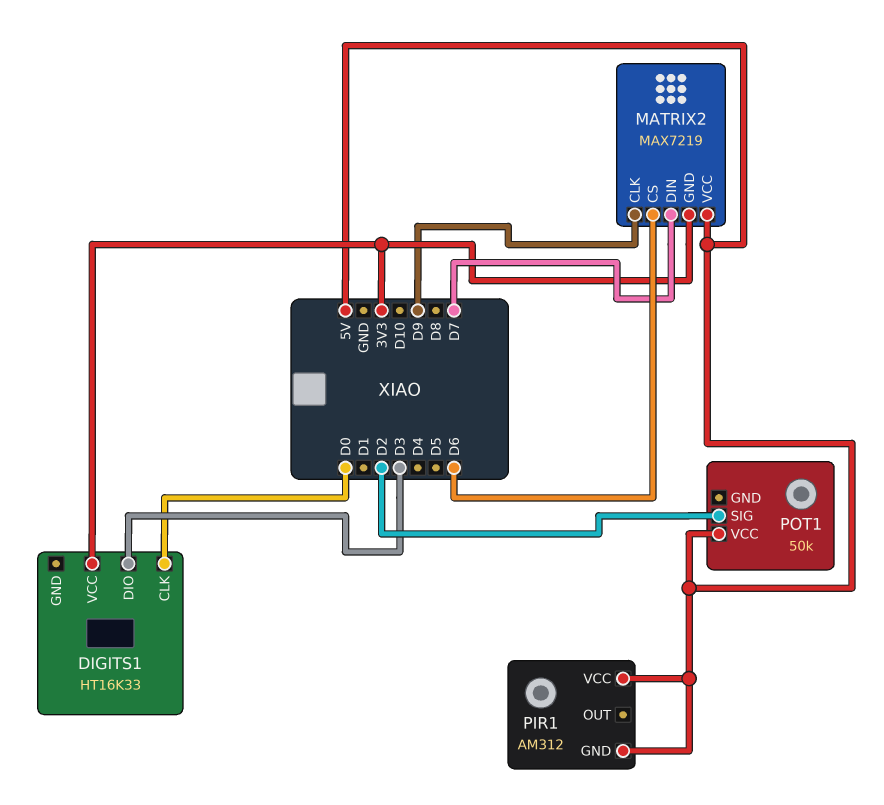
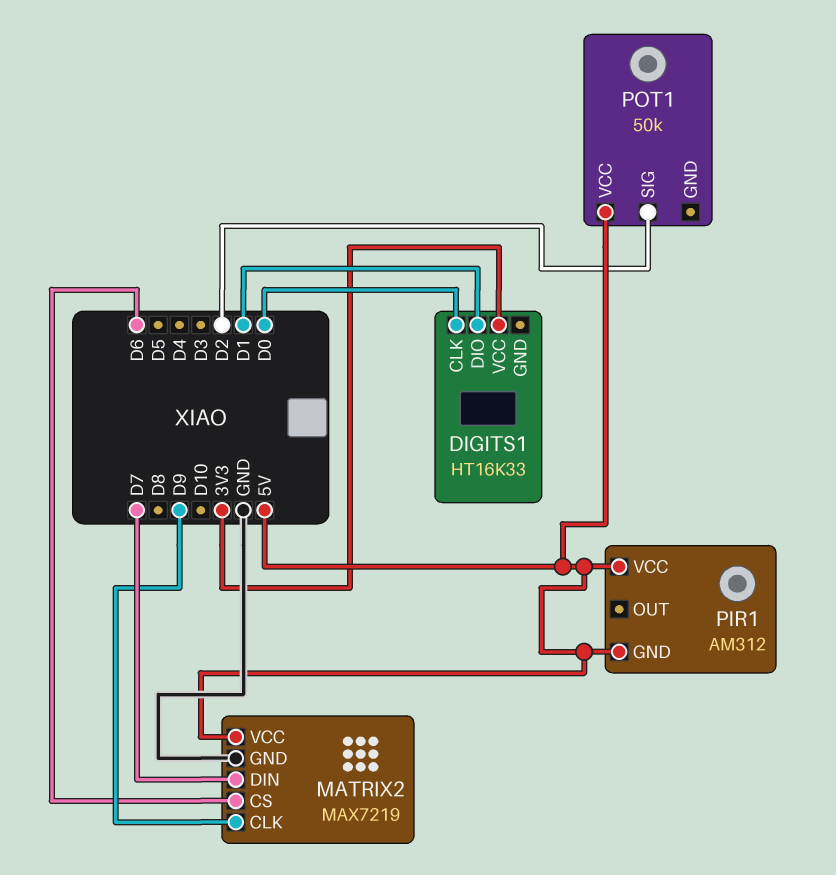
DIGITS1 pin DIO: D3 -> D1
MATRIX2 pin GND: 3V3 -> GND

